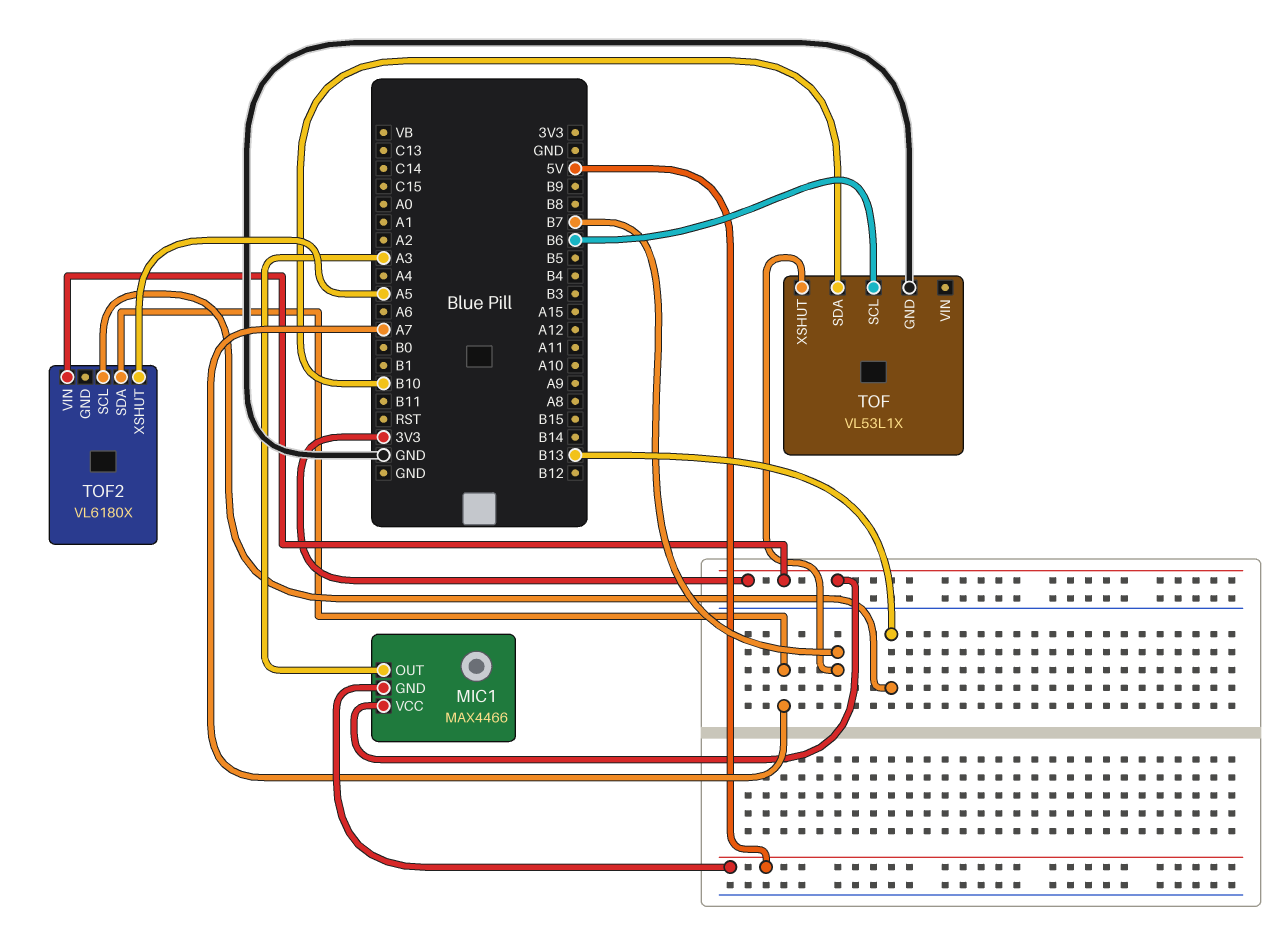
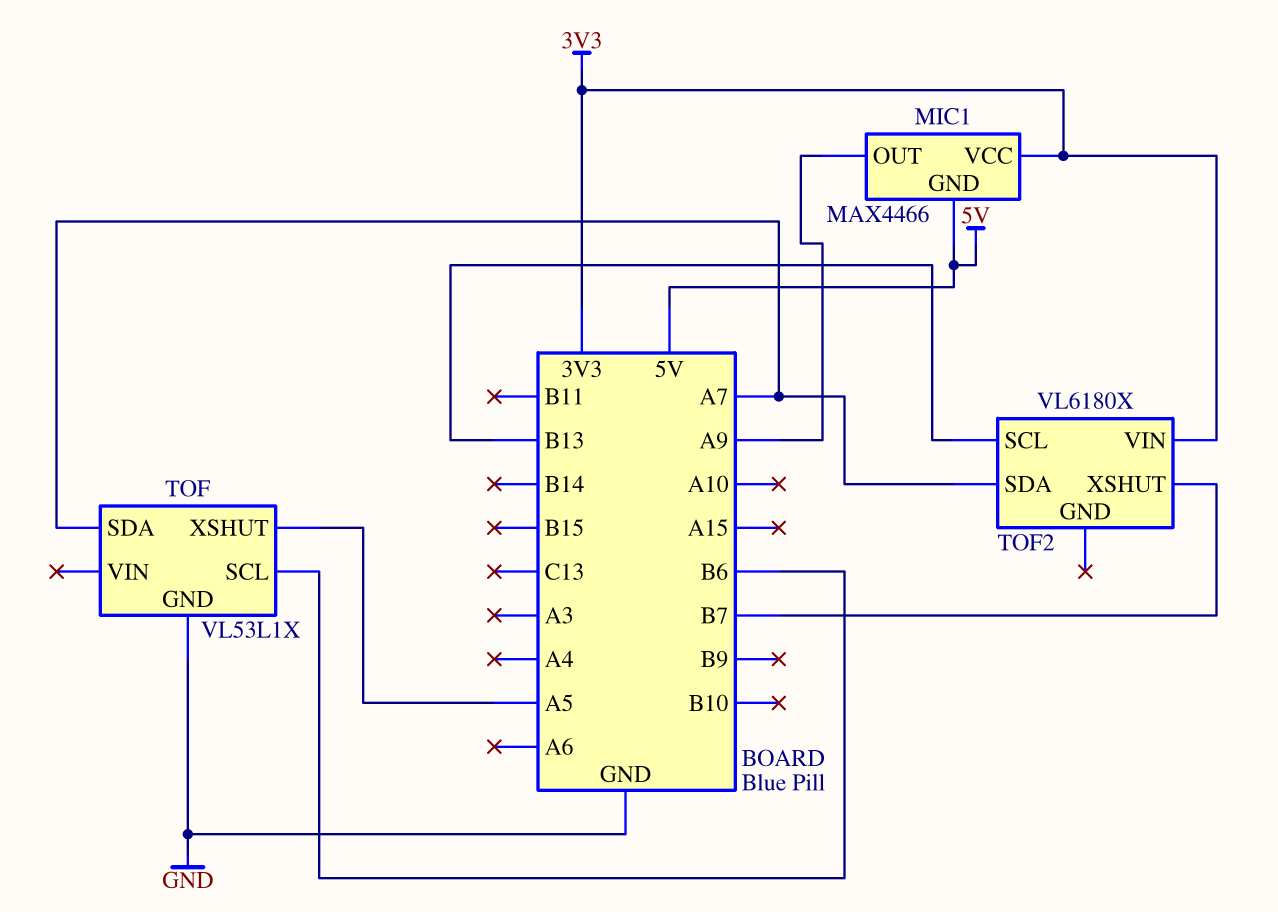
MIC1 pin OUT: A3 -> A9
TOF pin SDA: B10 -> A7
TOF pin XSHUT: B7 -> A5
TOF2 pin XSHUT: A5 -> B7

